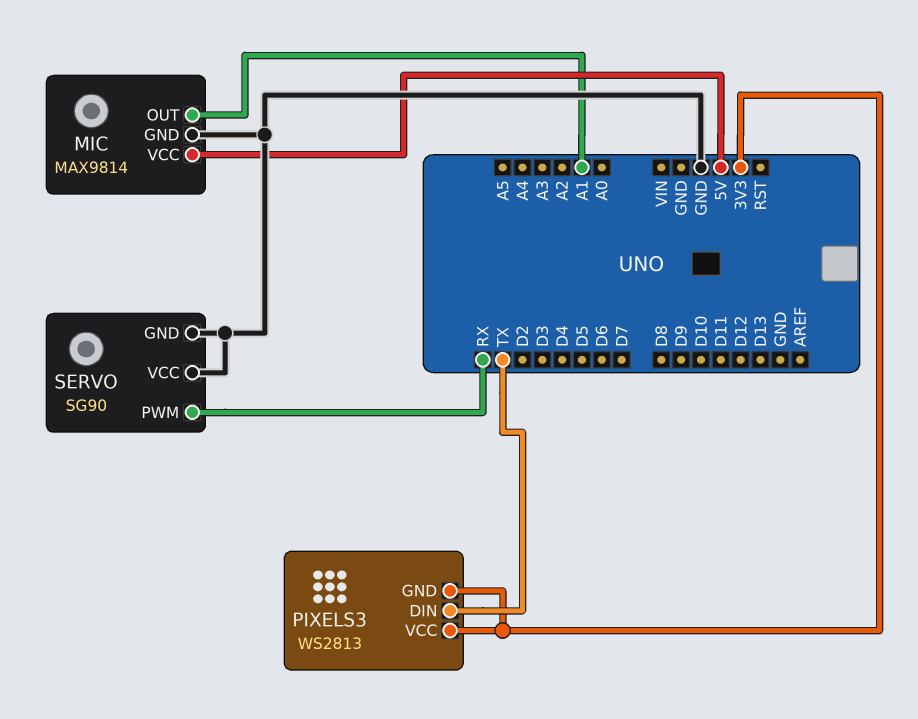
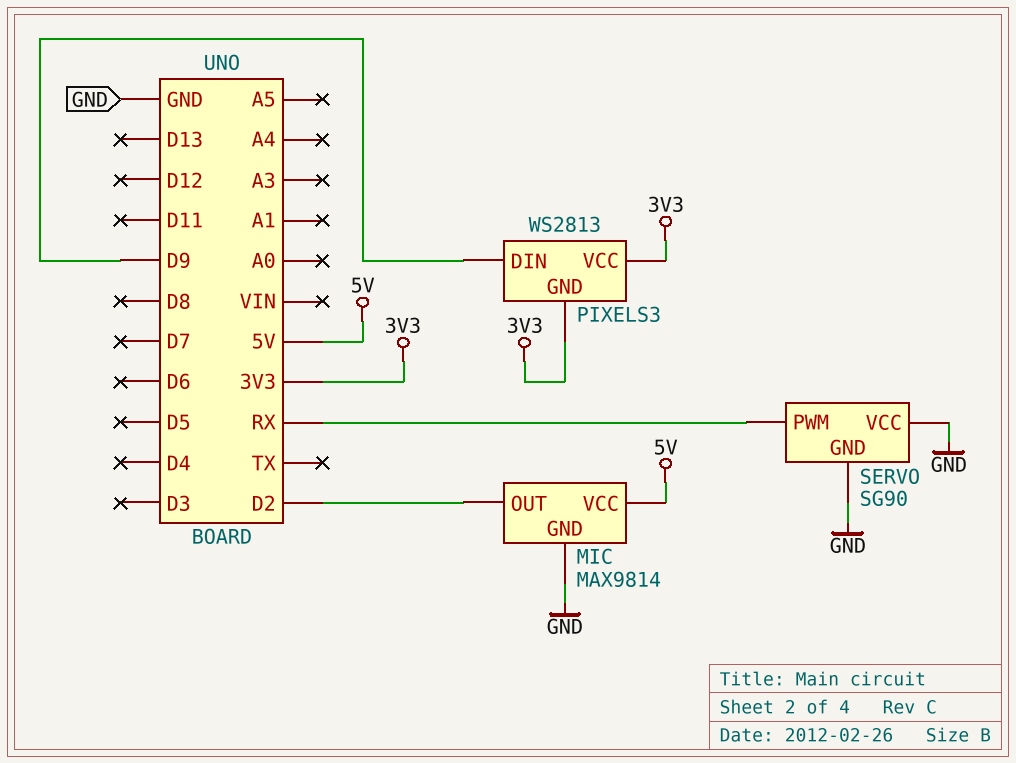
MIC pin OUT: A1 -> D2
PIXELS3 pin DIN: TX -> D9

